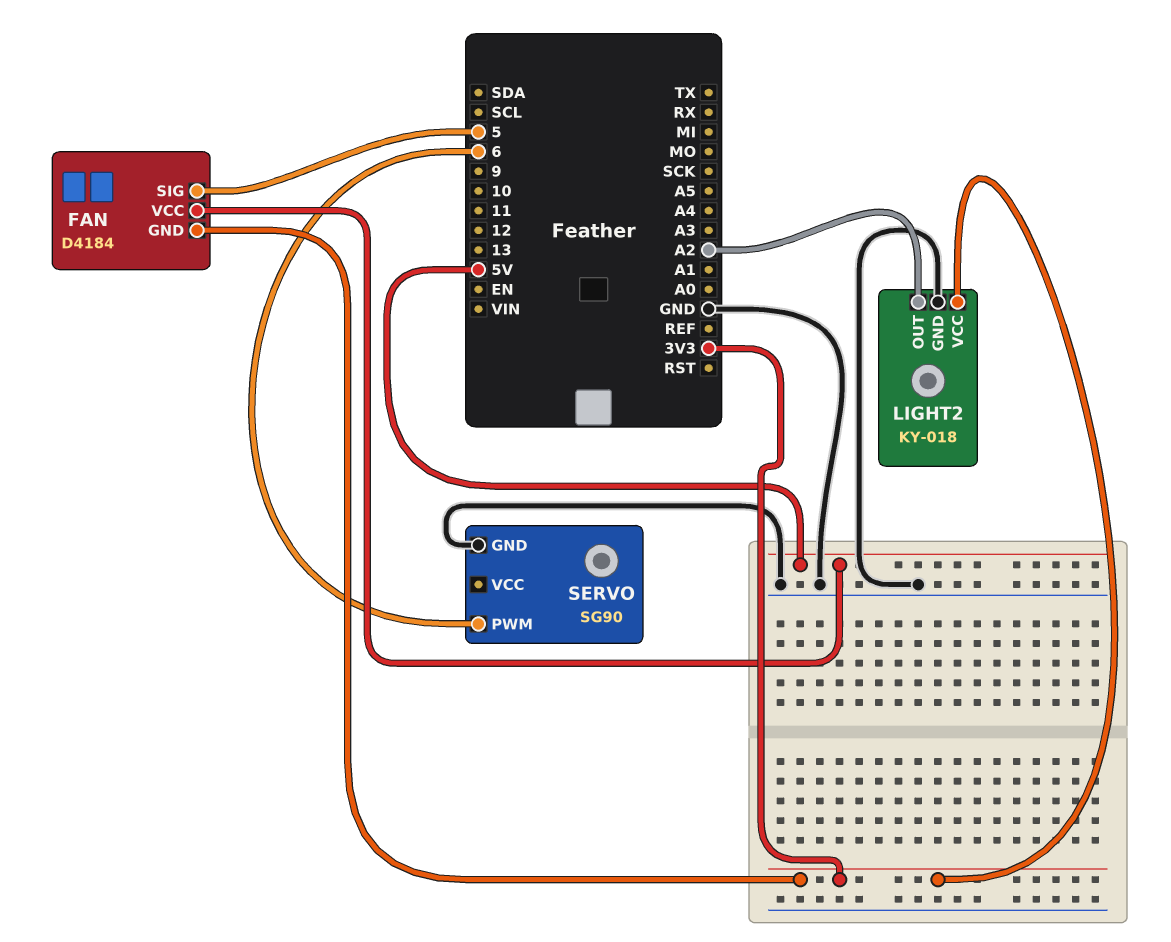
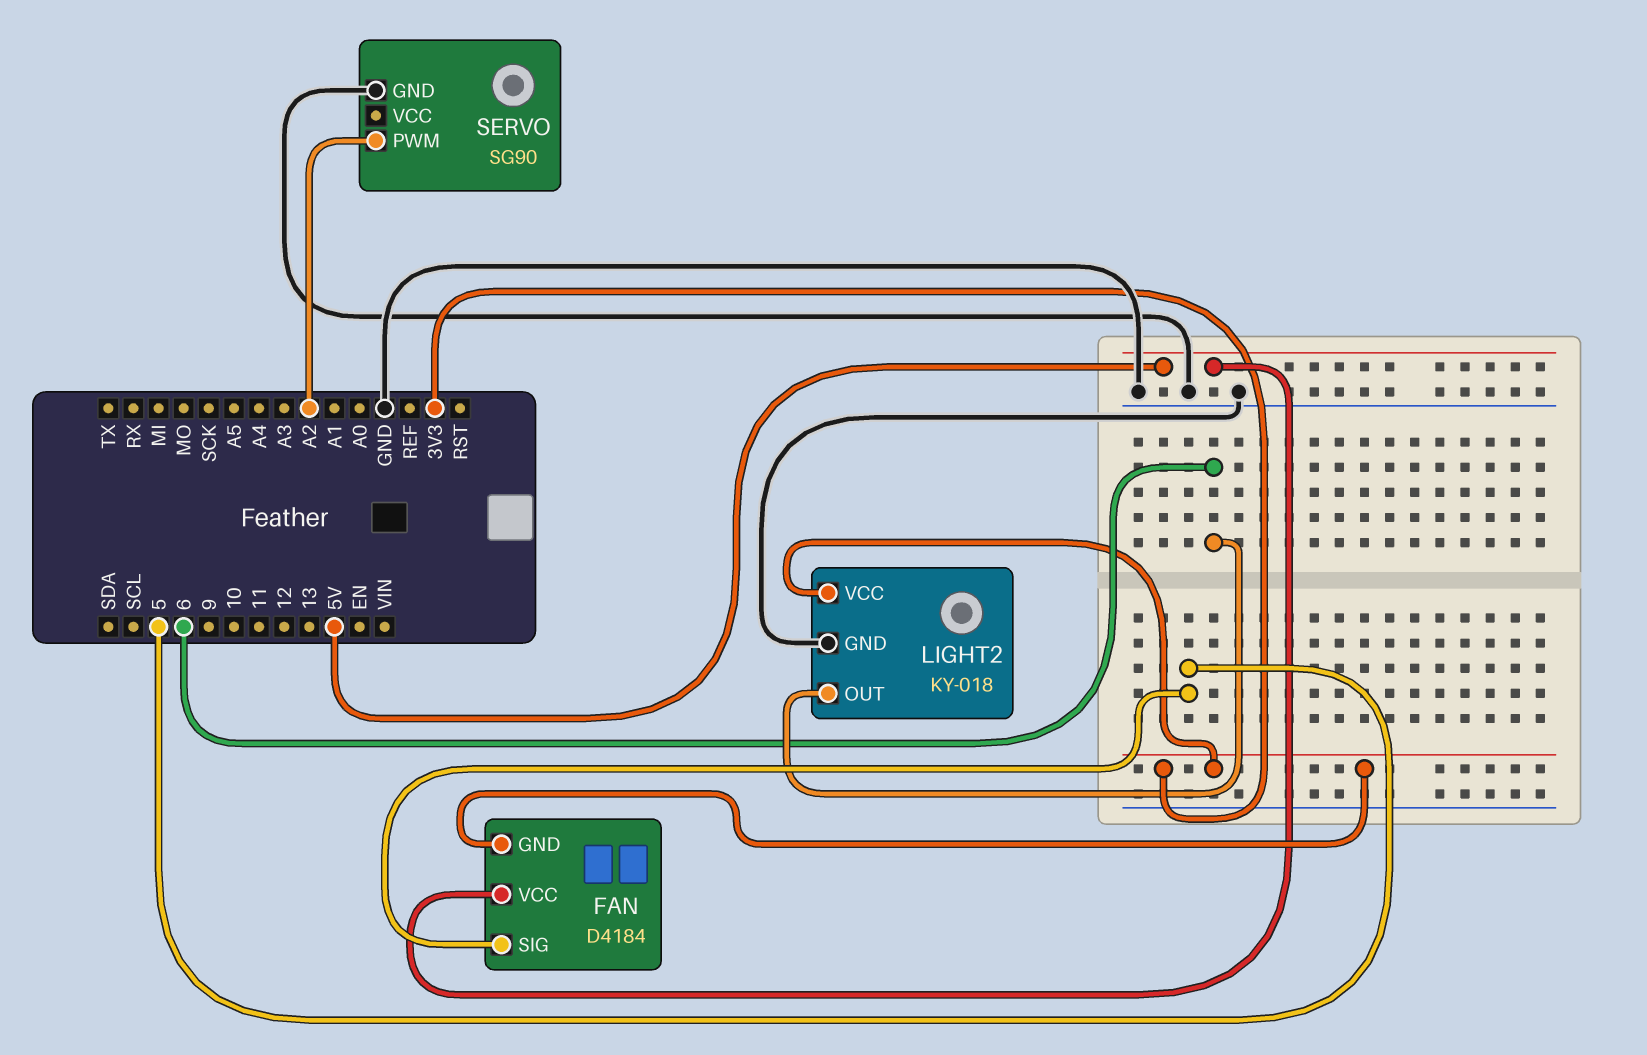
LIGHT2 pin OUT: A2 -> 6
SERVO pin PWM: 6 -> A2

